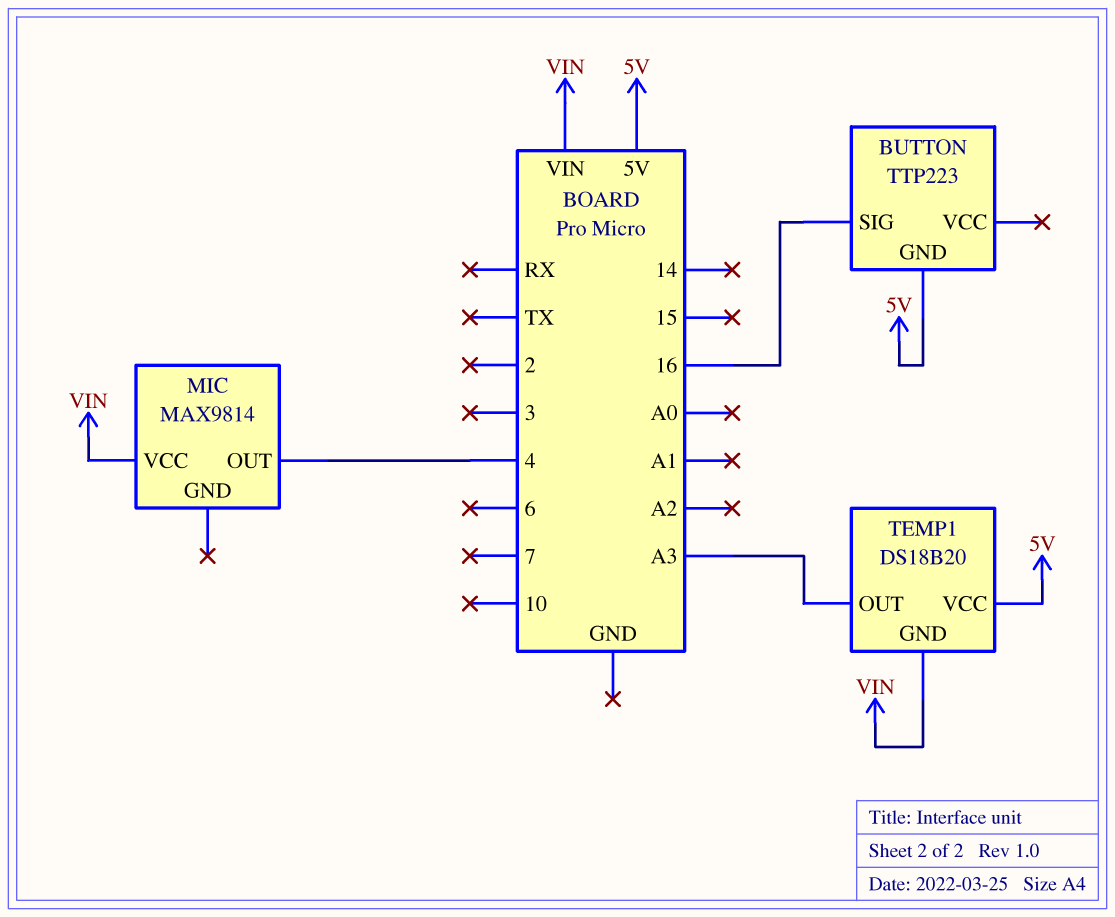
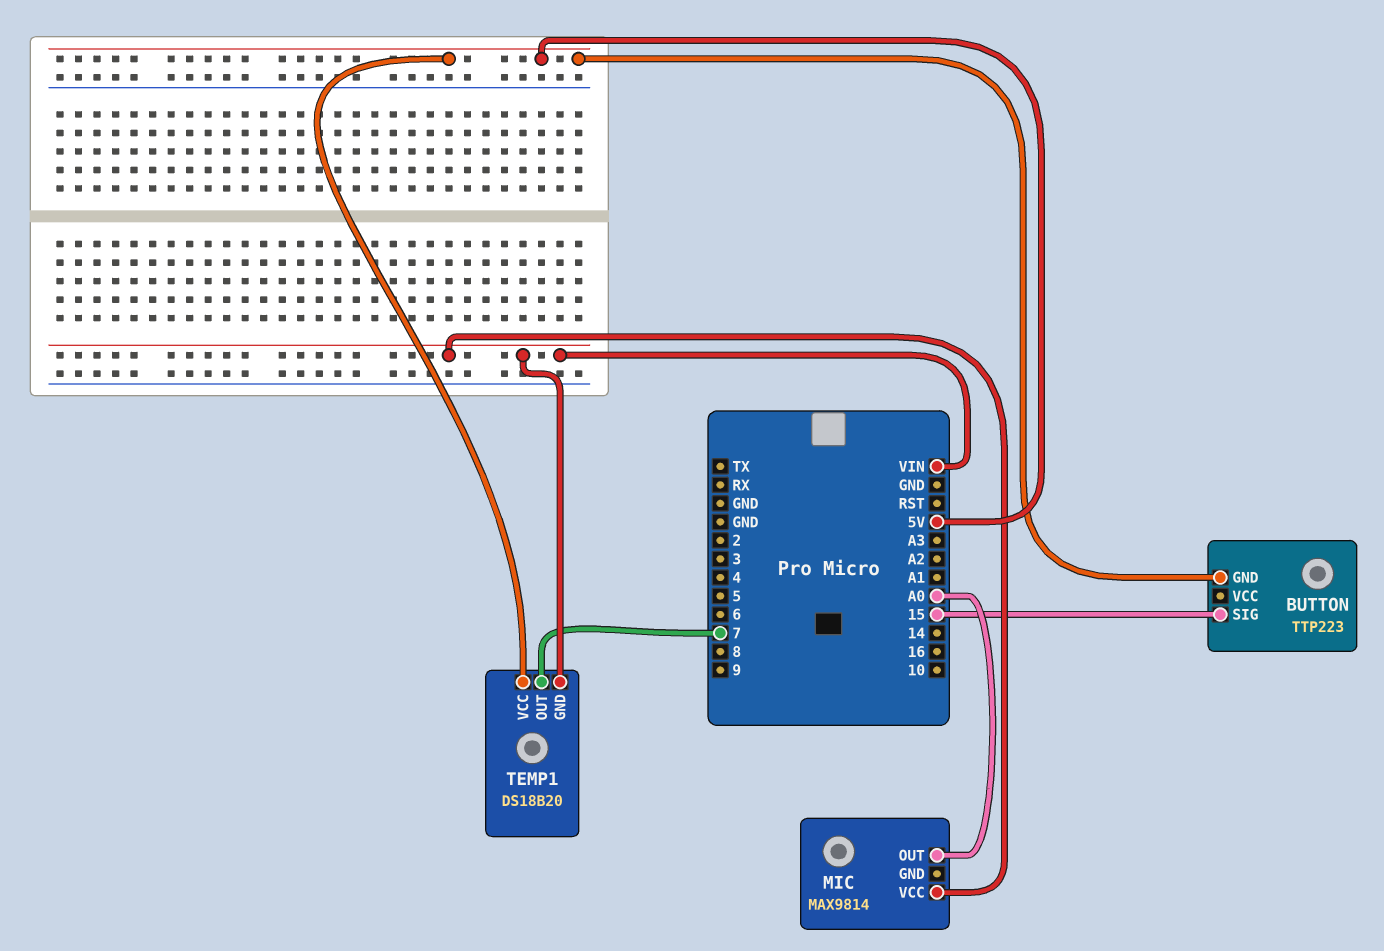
BUTTON pin SIG: 16 -> 15
MIC pin OUT: 4 -> A0
TEMP1 pin OUT: A3 -> 7

